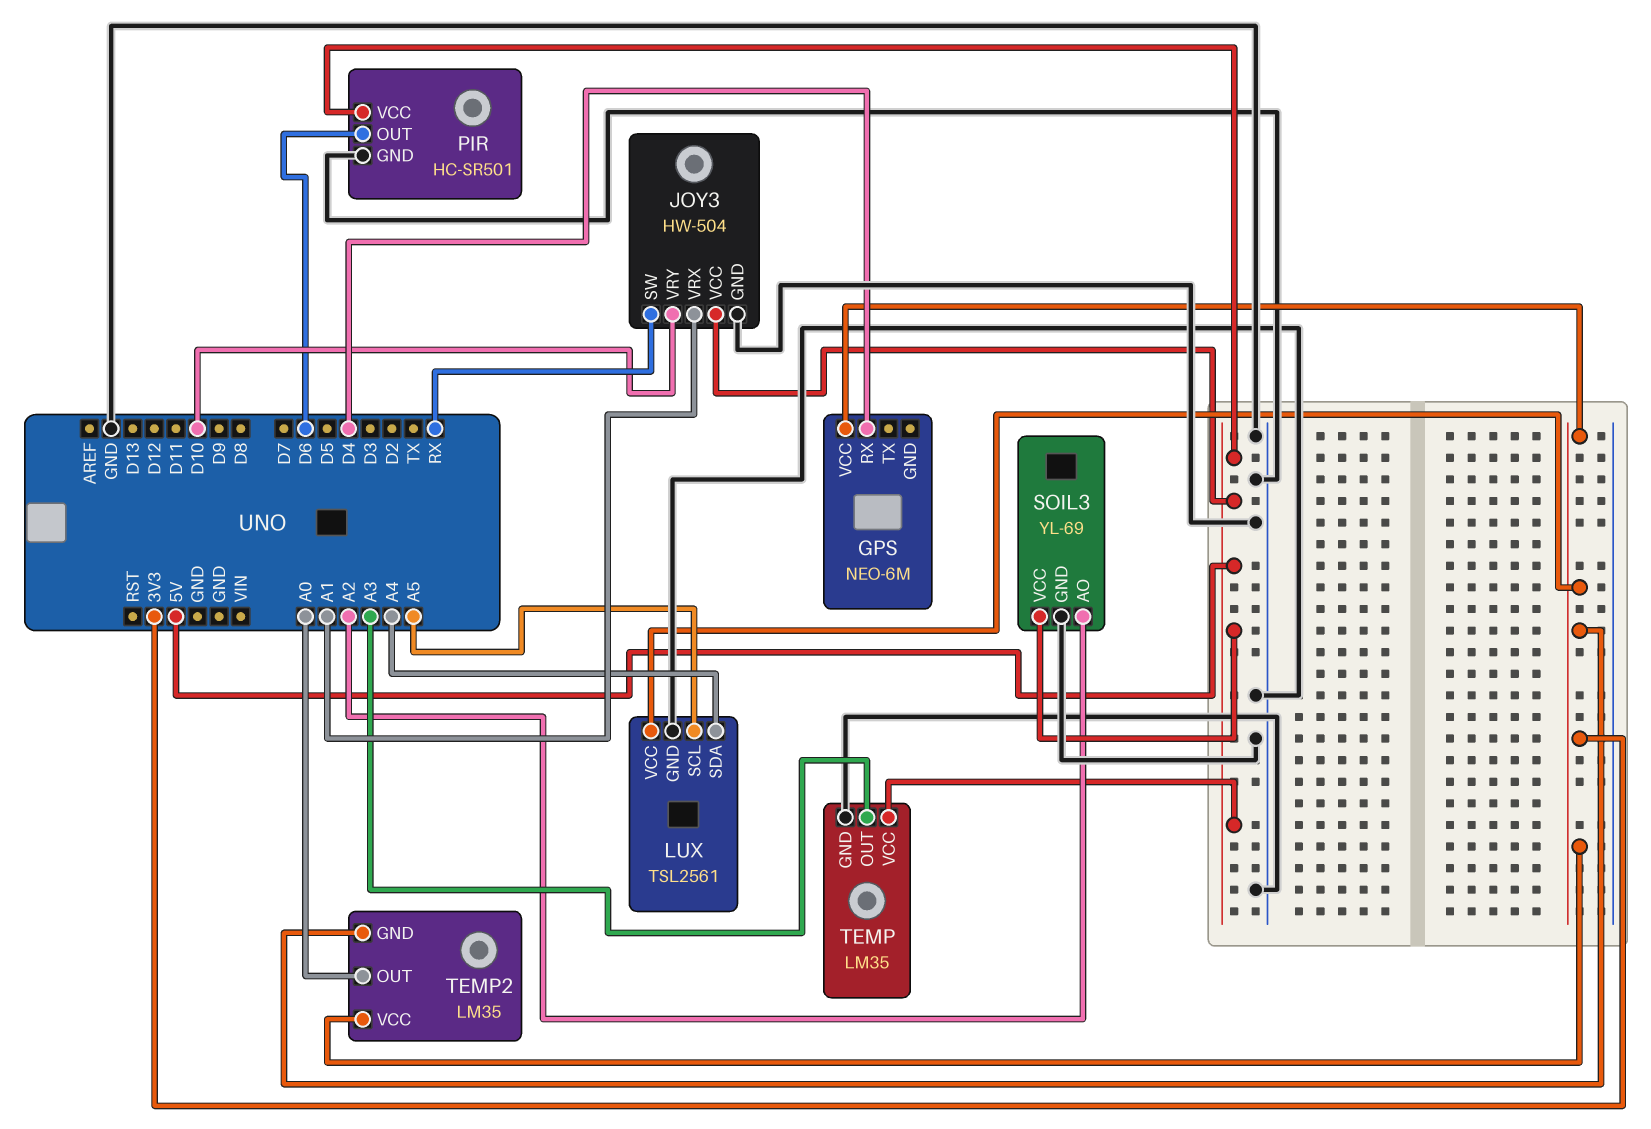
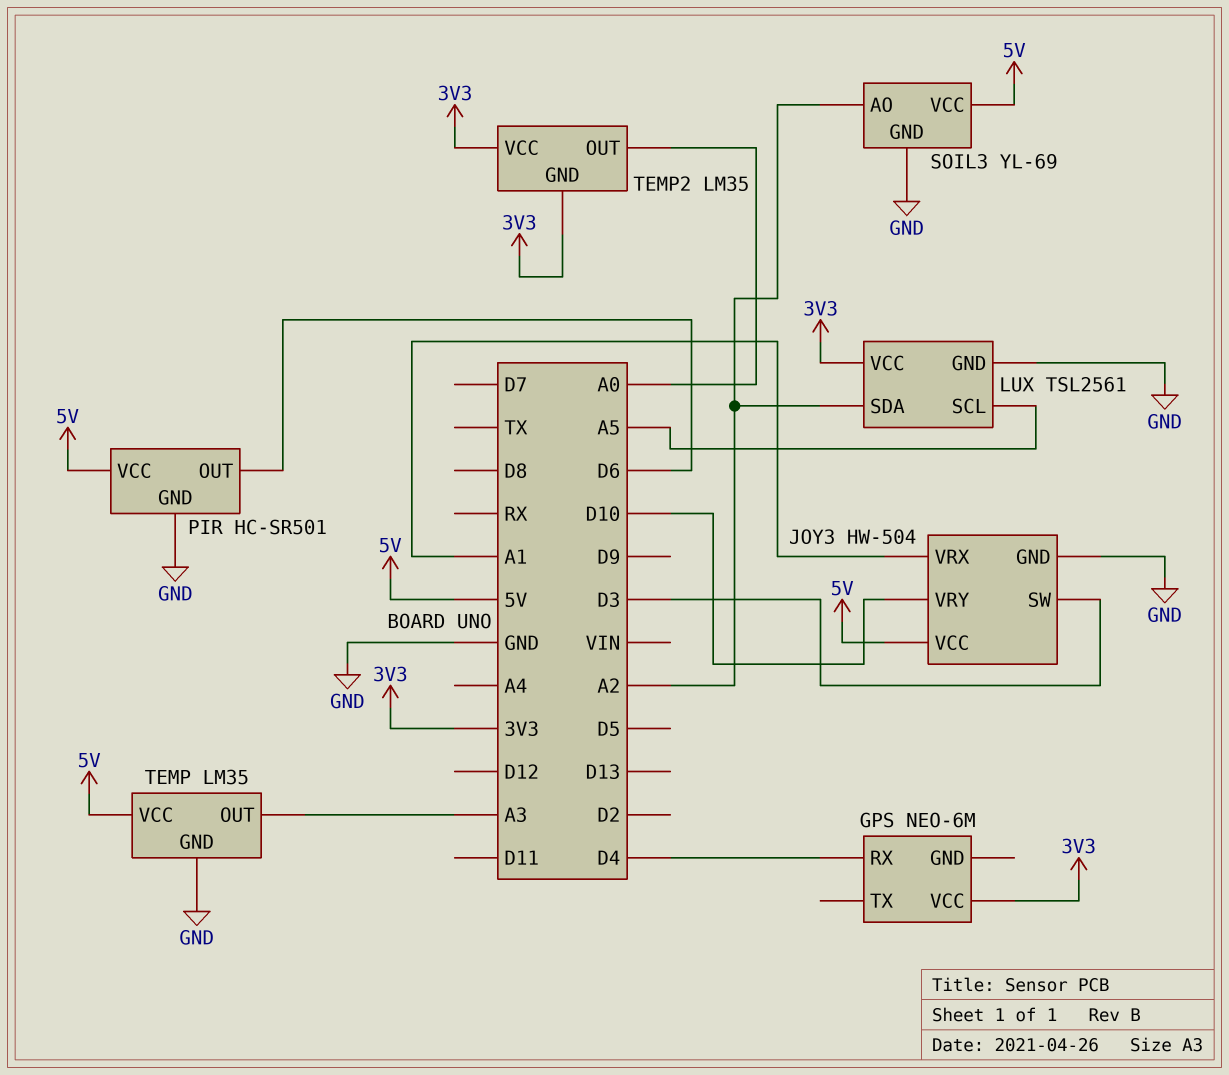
JOY3 pin SW: RX -> D3
LUX pin SDA: A4 -> A2

